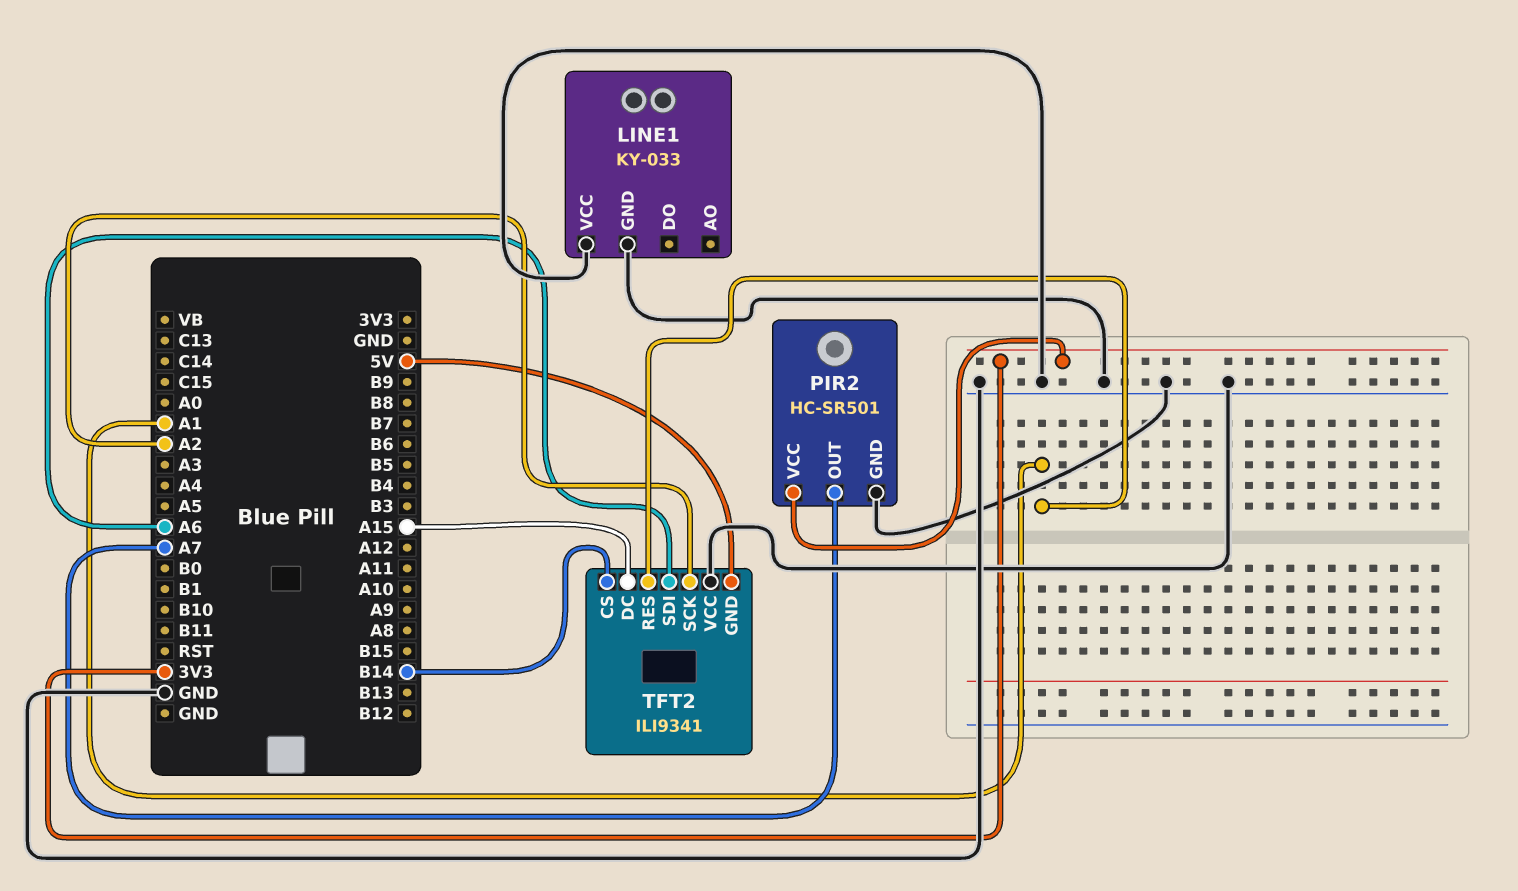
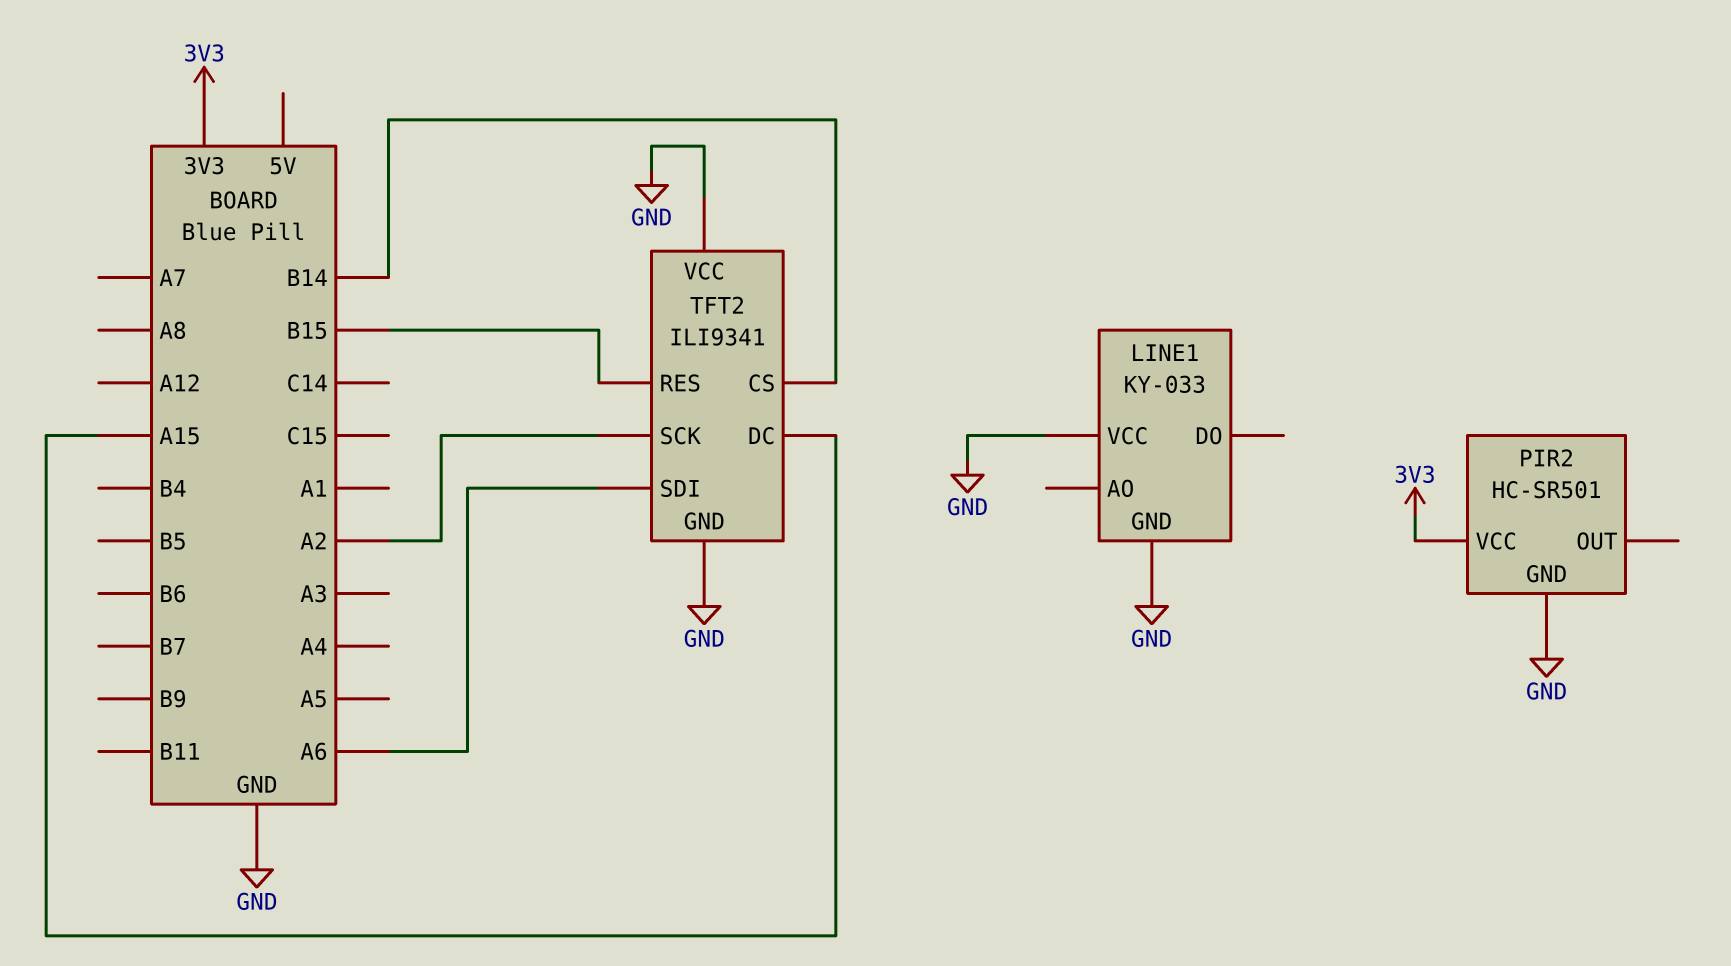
PIR2 pin OUT: A7 -> none
TFT2 pin GND: 5V -> GND
TFT2 pin RES: A1 -> B15

